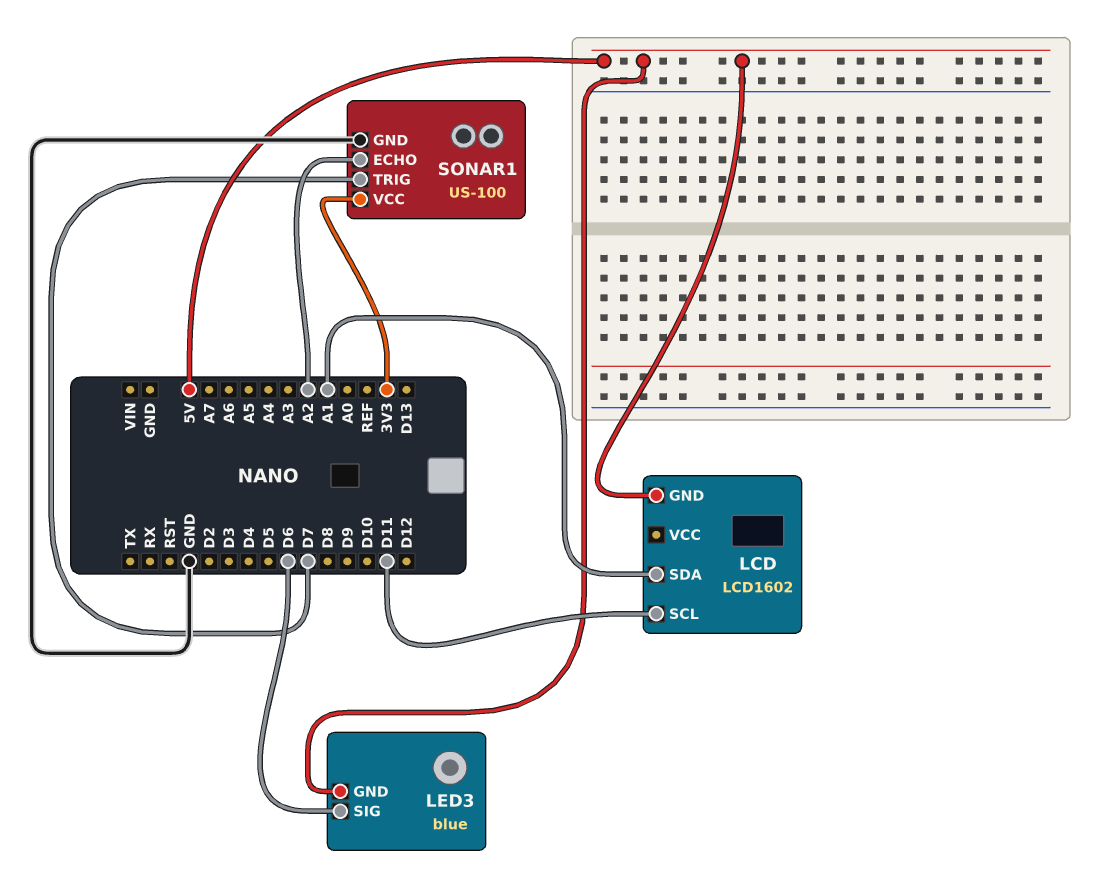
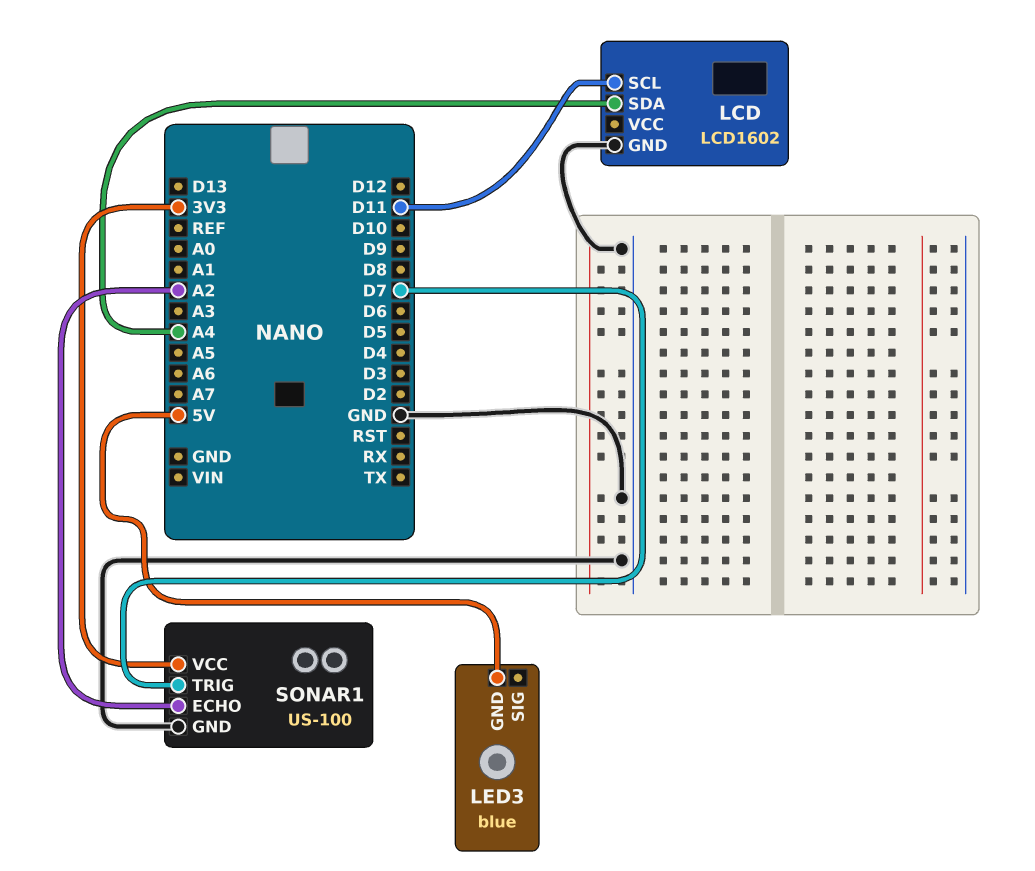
LCD pin GND: 5V -> GND
LCD pin SDA: A1 -> A4
LED3 pin SIG: D6 -> none

